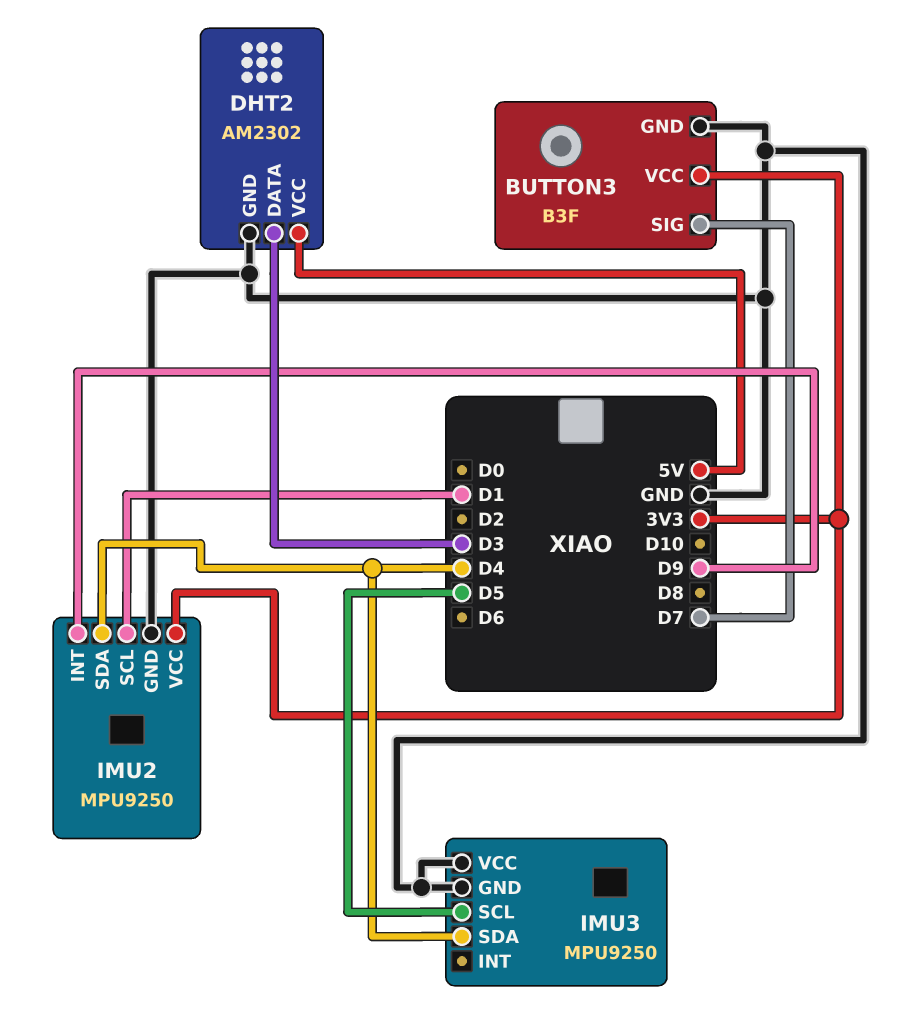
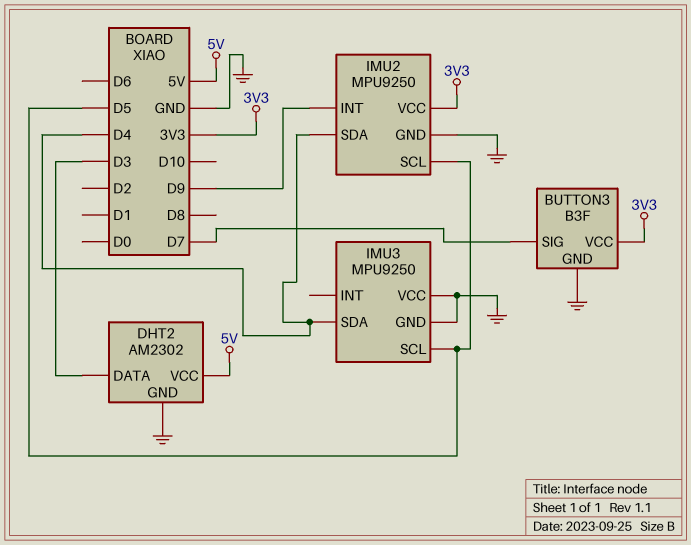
IMU2 pin SCL: D1 -> D5

